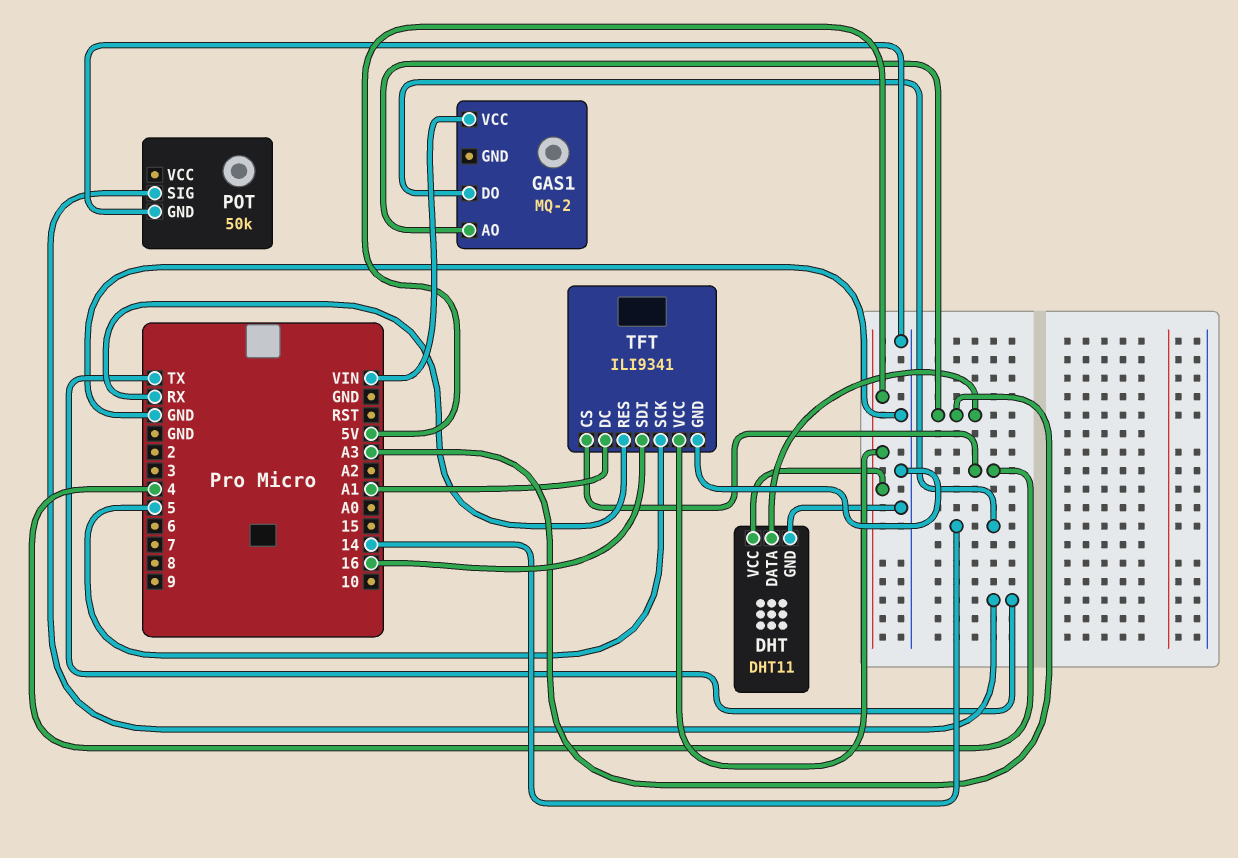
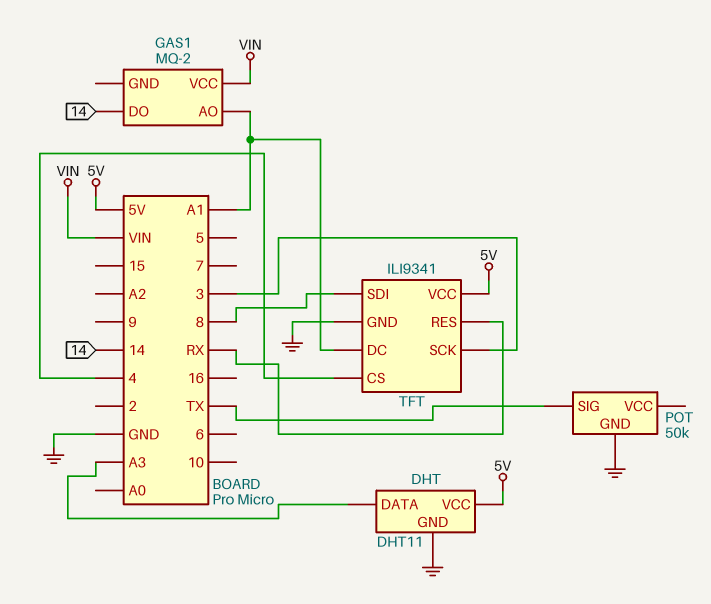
GAS1 pin AO: A3 -> A1
TFT pin SCK: 5 -> 3
TFT pin SDI: 16 -> 8

